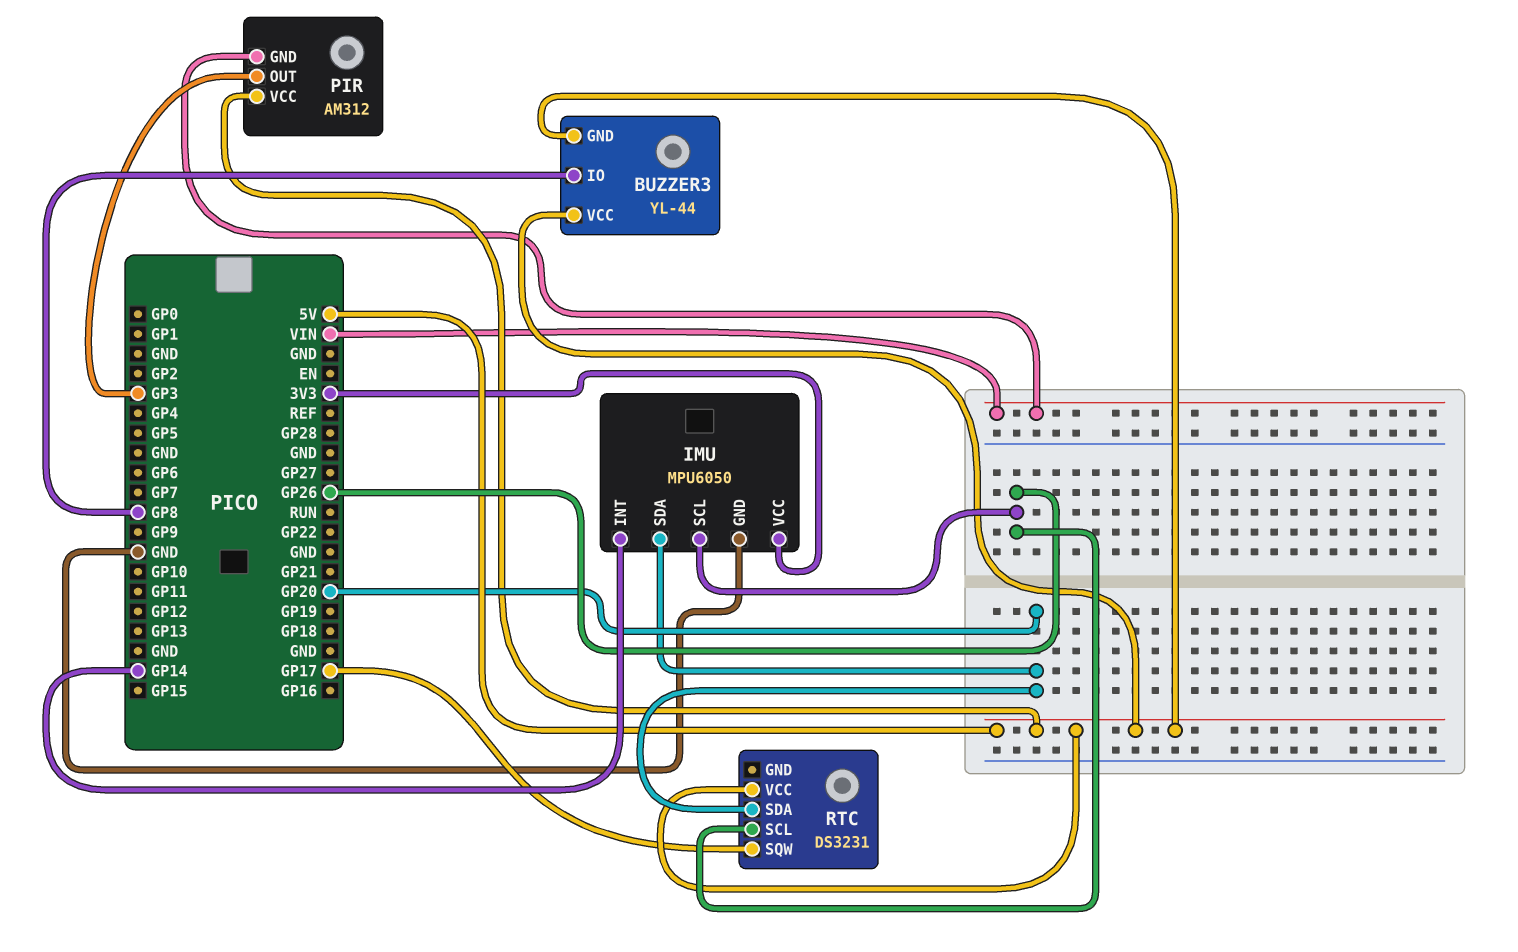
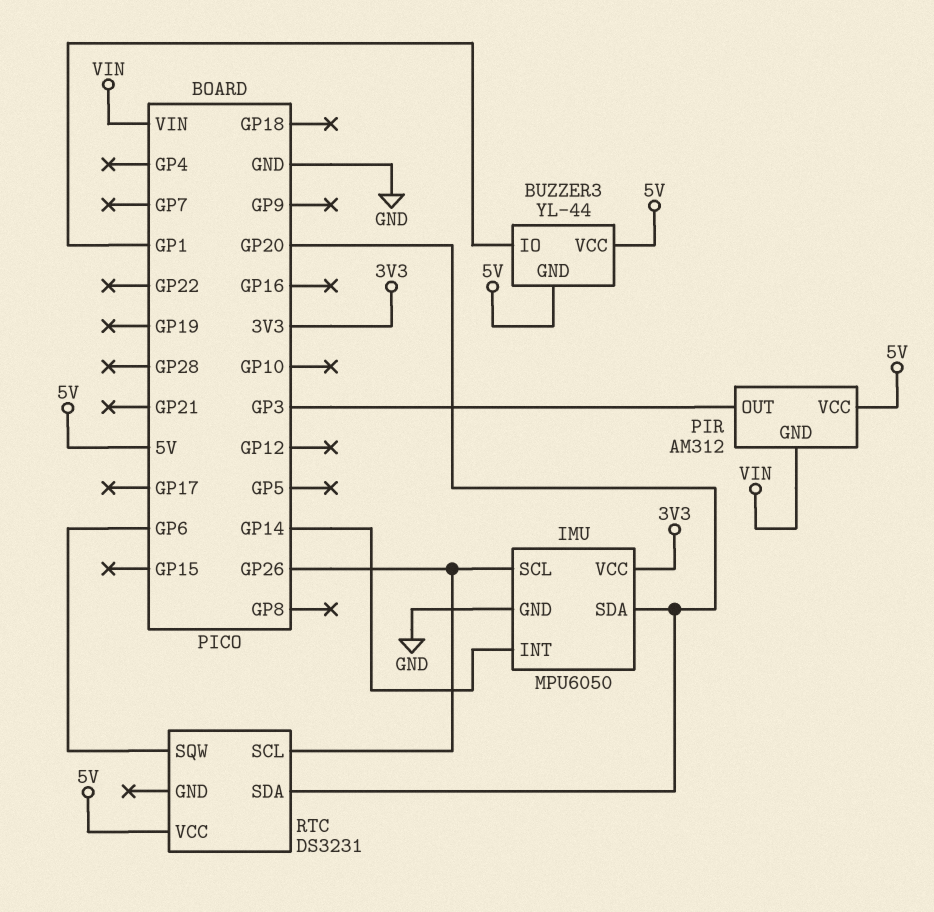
BUZZER3 pin IO: GP8 -> GP1
RTC pin SQW: GP17 -> GP6

